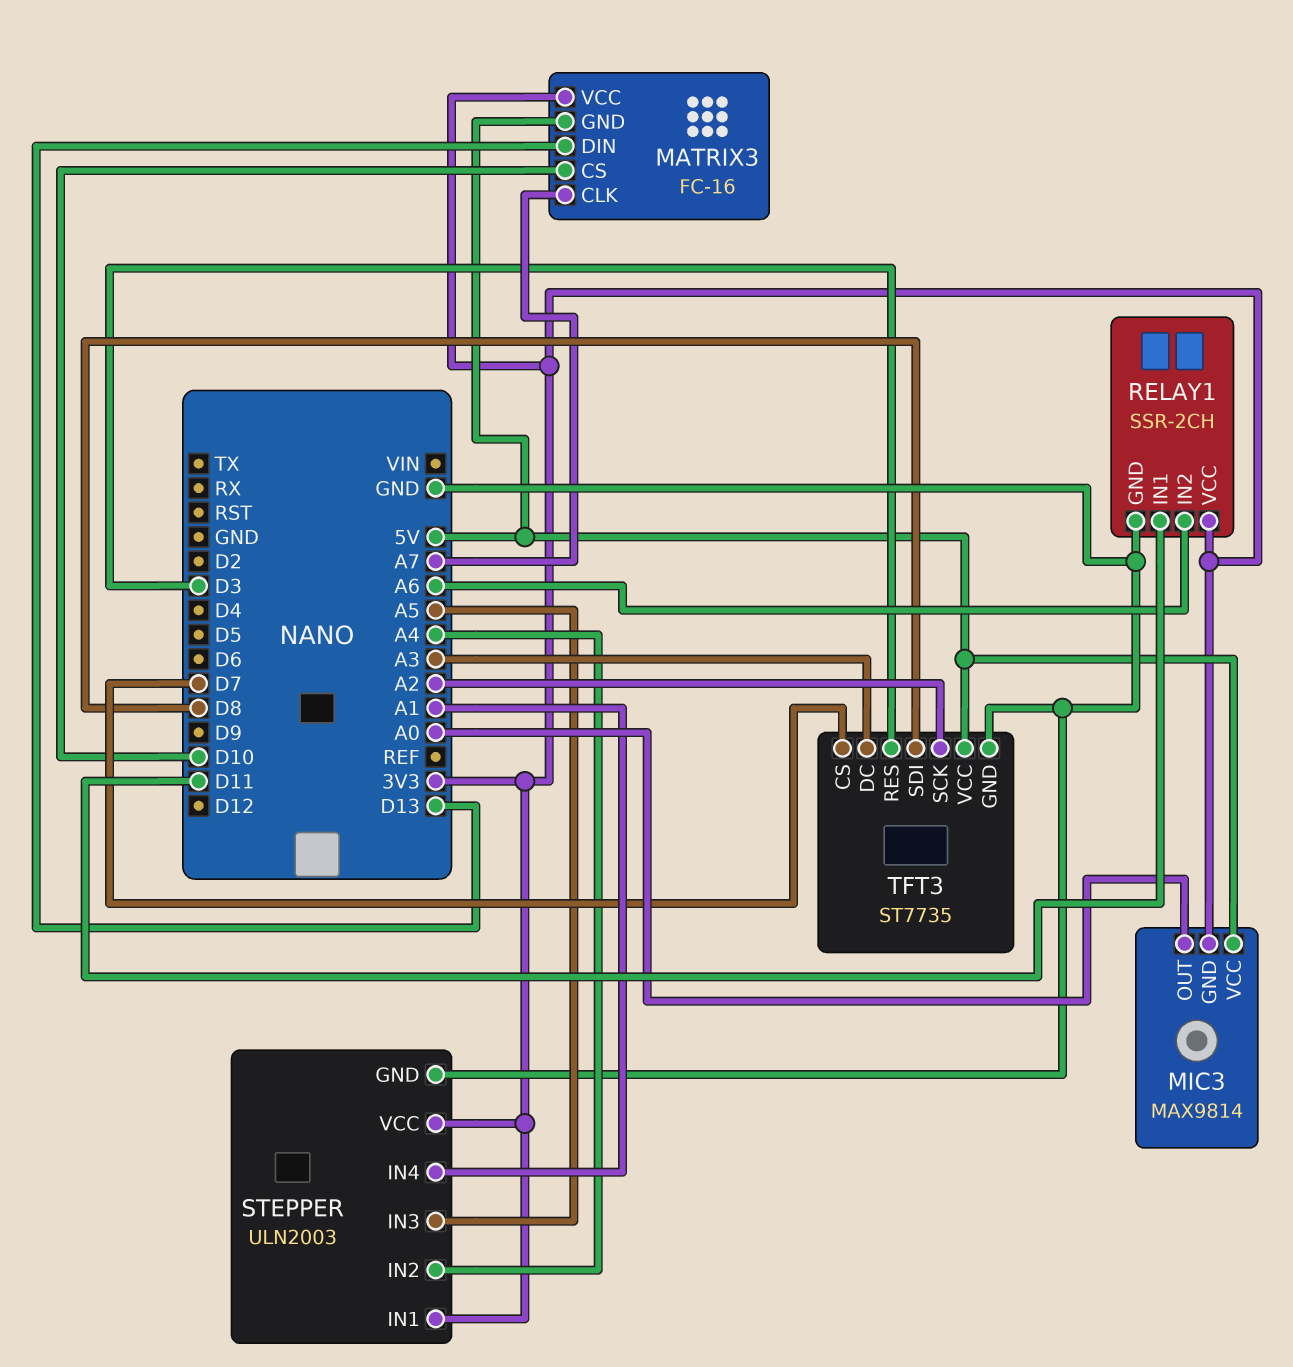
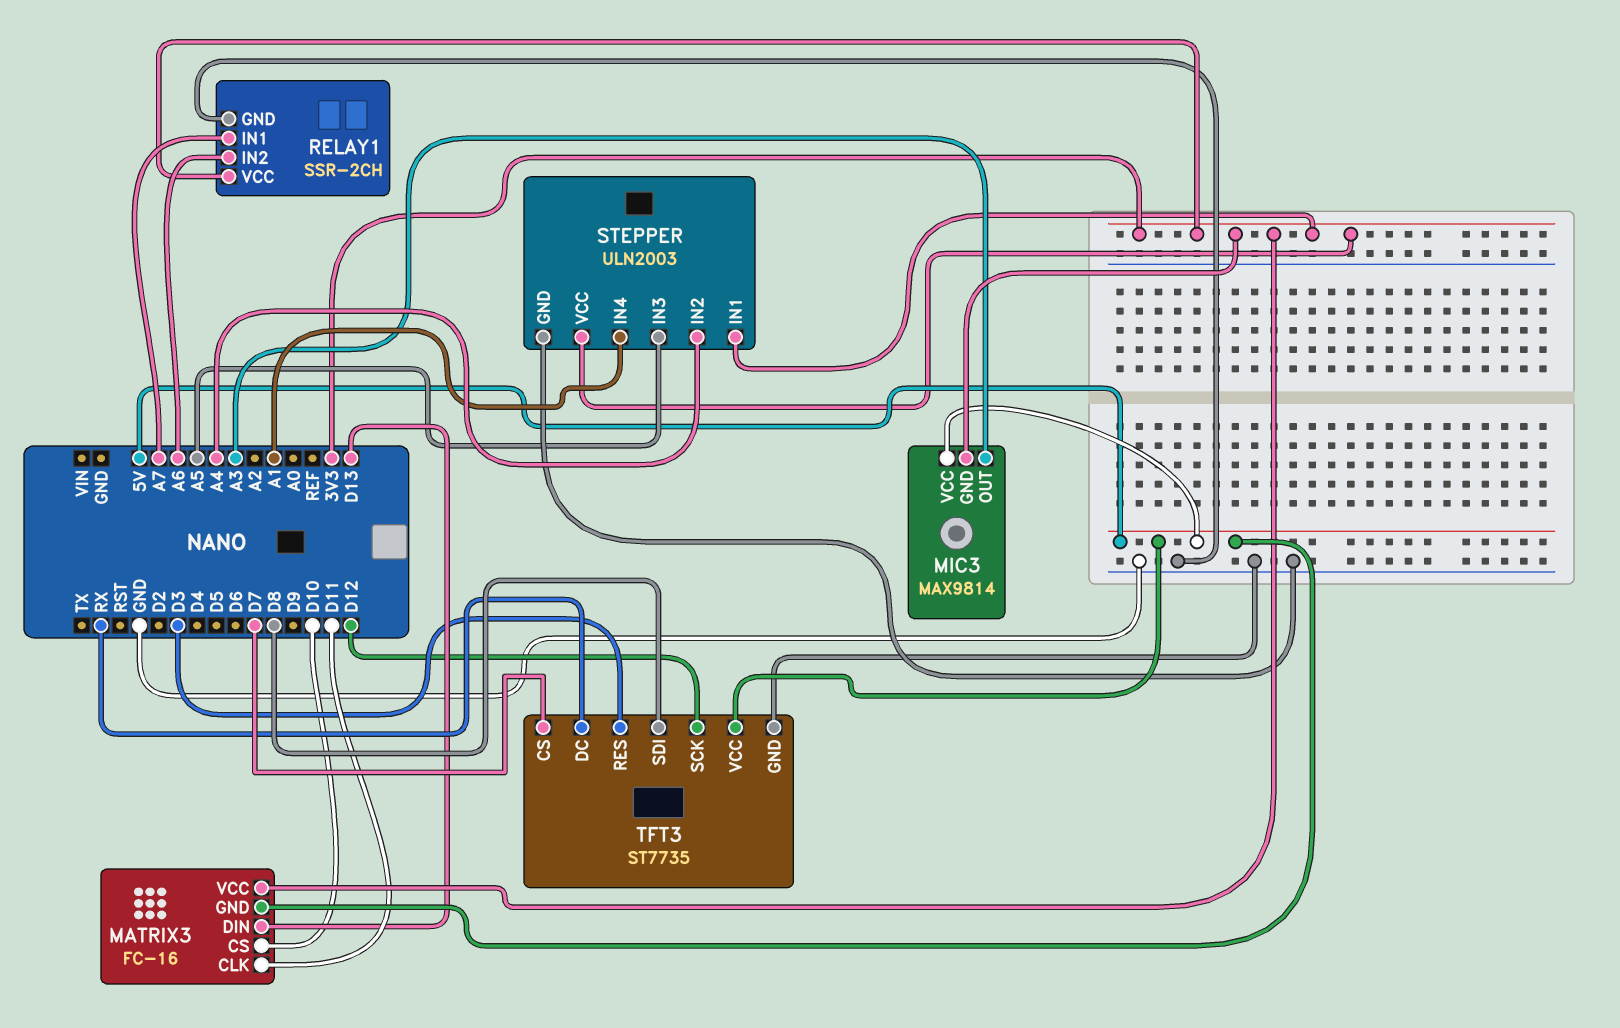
MATRIX3 pin CLK: A7 -> D11
MIC3 pin OUT: A0 -> A3
RELAY1 pin IN1: D11 -> A7
TFT3 pin DC: A3 -> RX
TFT3 pin SCK: A2 -> D12

